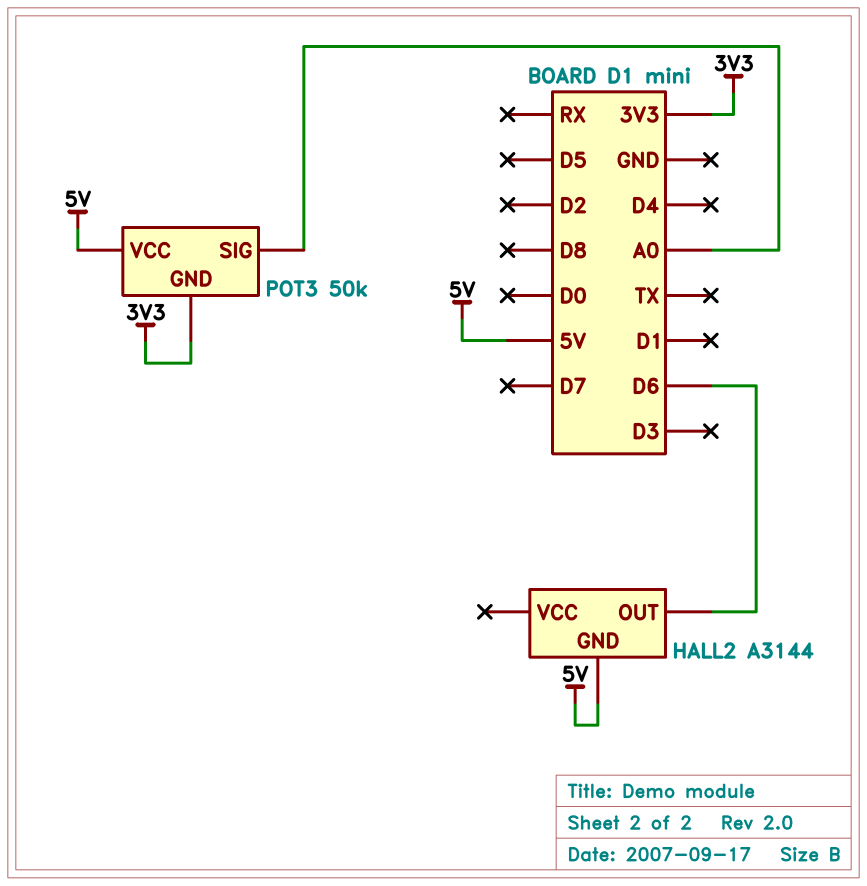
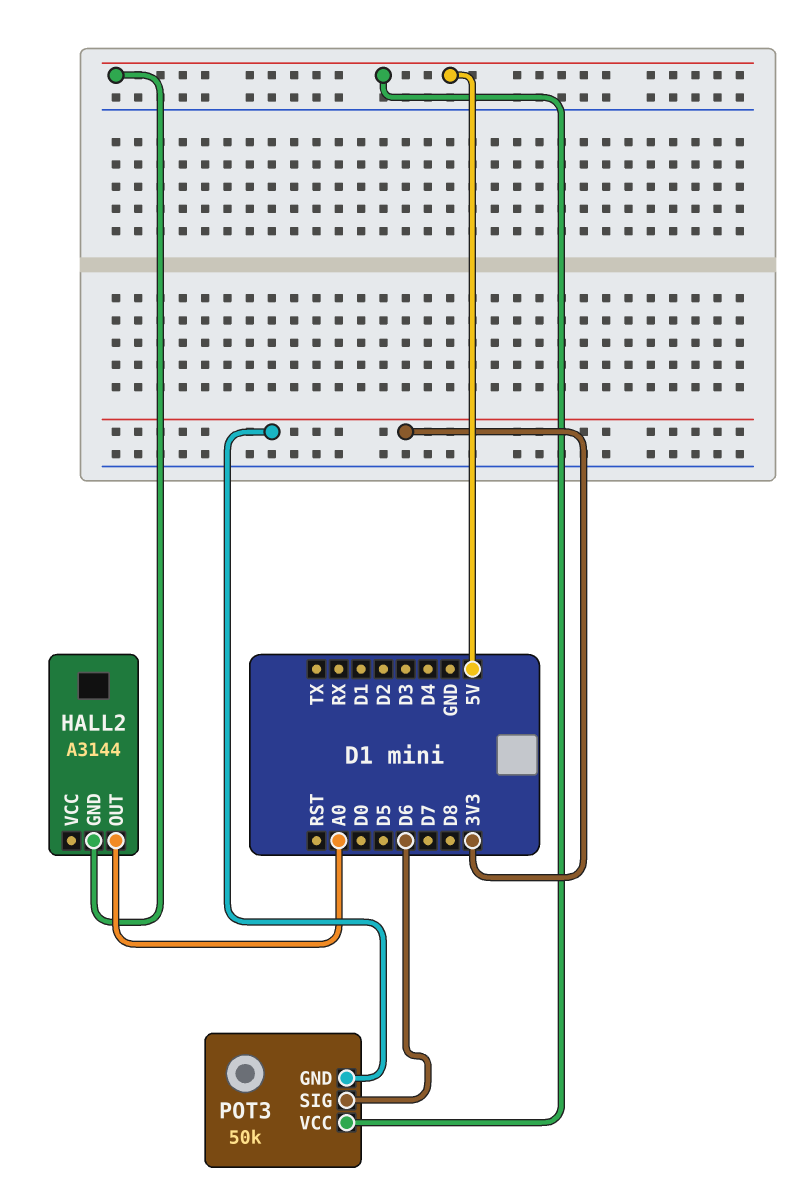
HALL2 pin OUT: D6 -> A0
POT3 pin SIG: A0 -> D6

